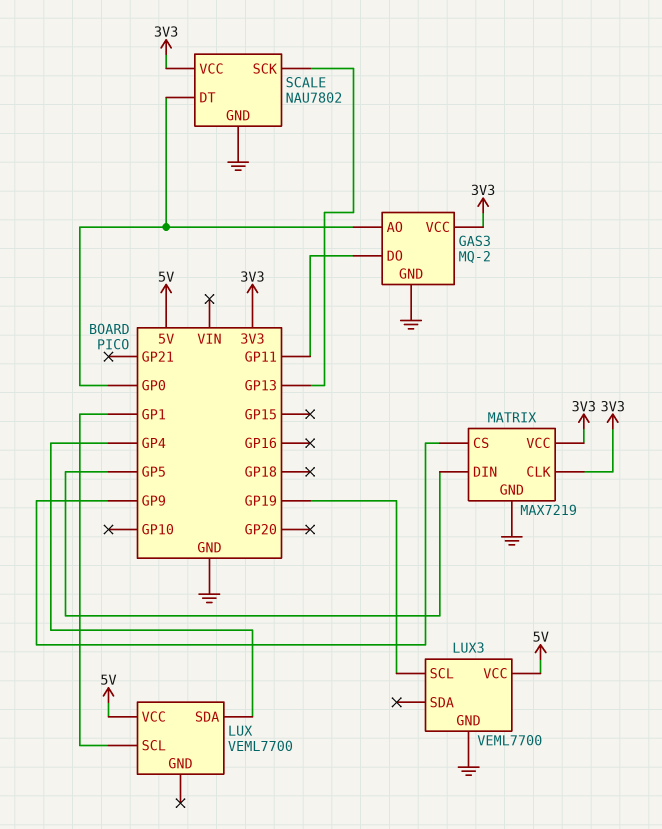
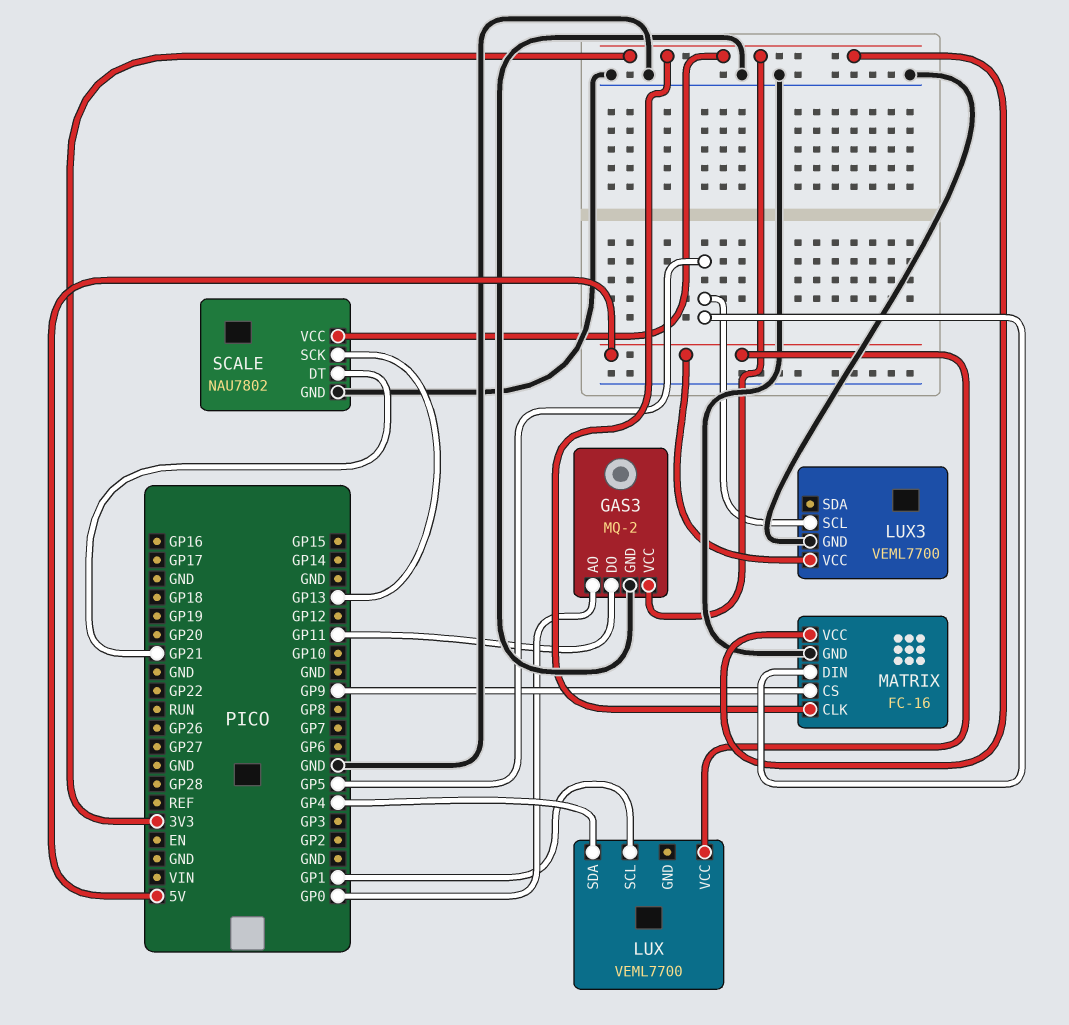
LUX3 pin SCL: GP19 -> GP5
MATRIX: MAX7219 -> FC-16
SCALE pin DT: GP0 -> GP21

